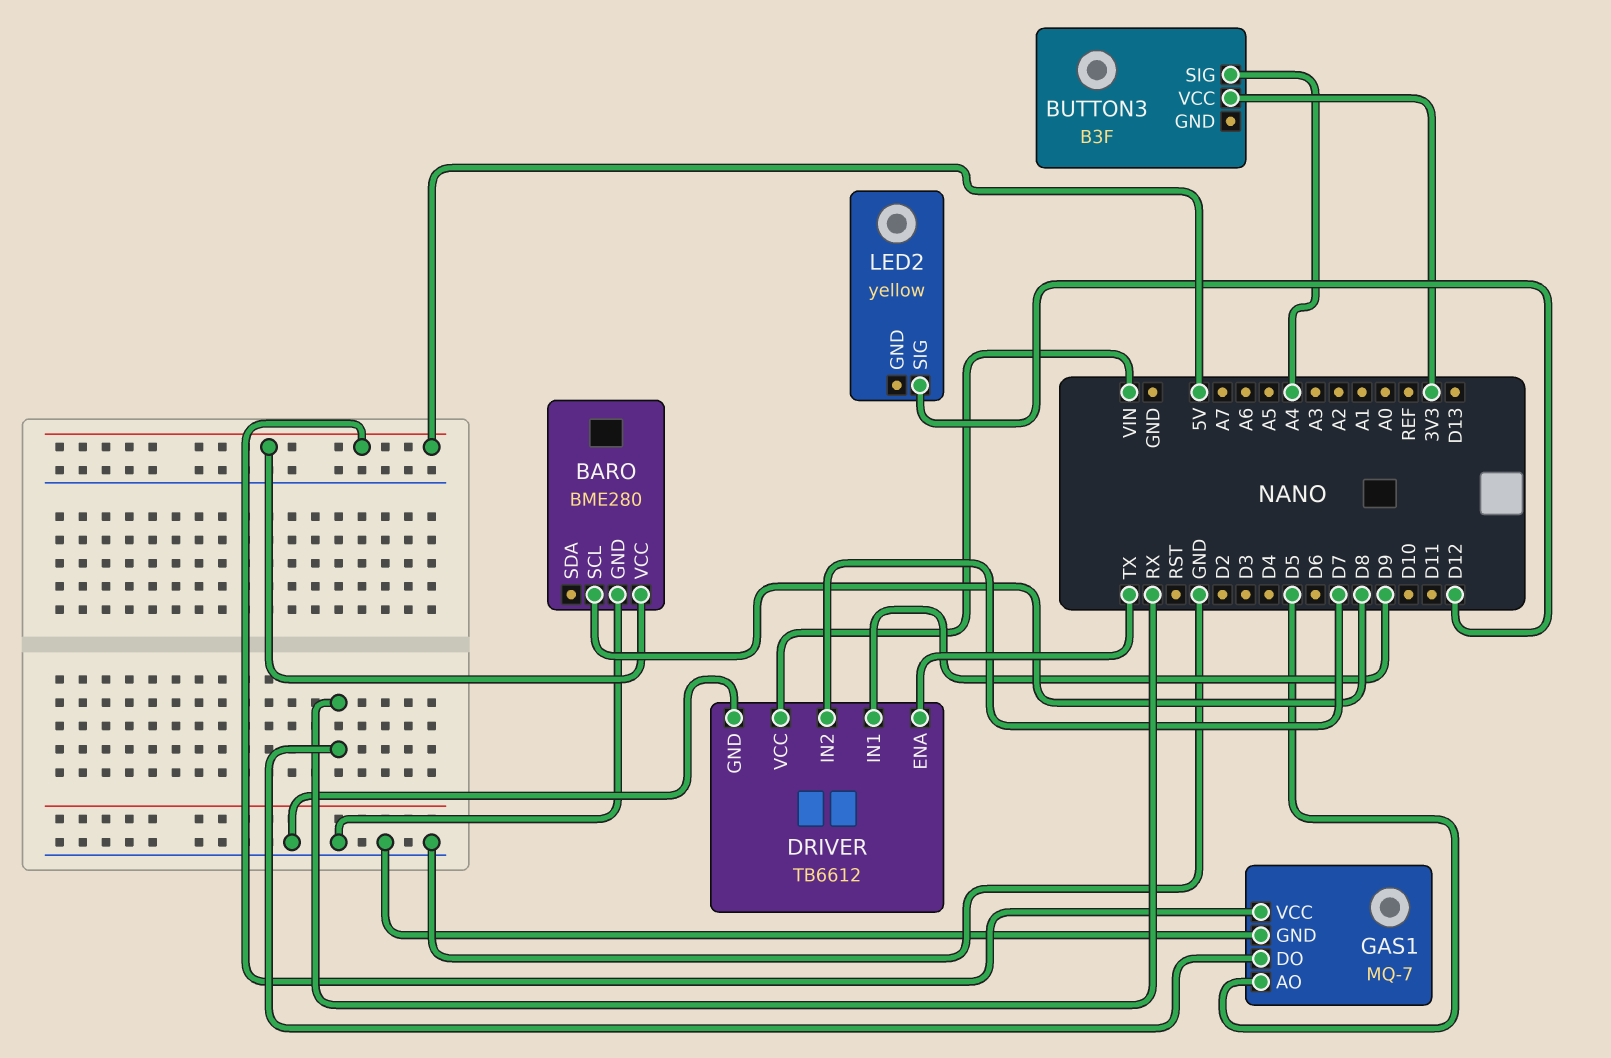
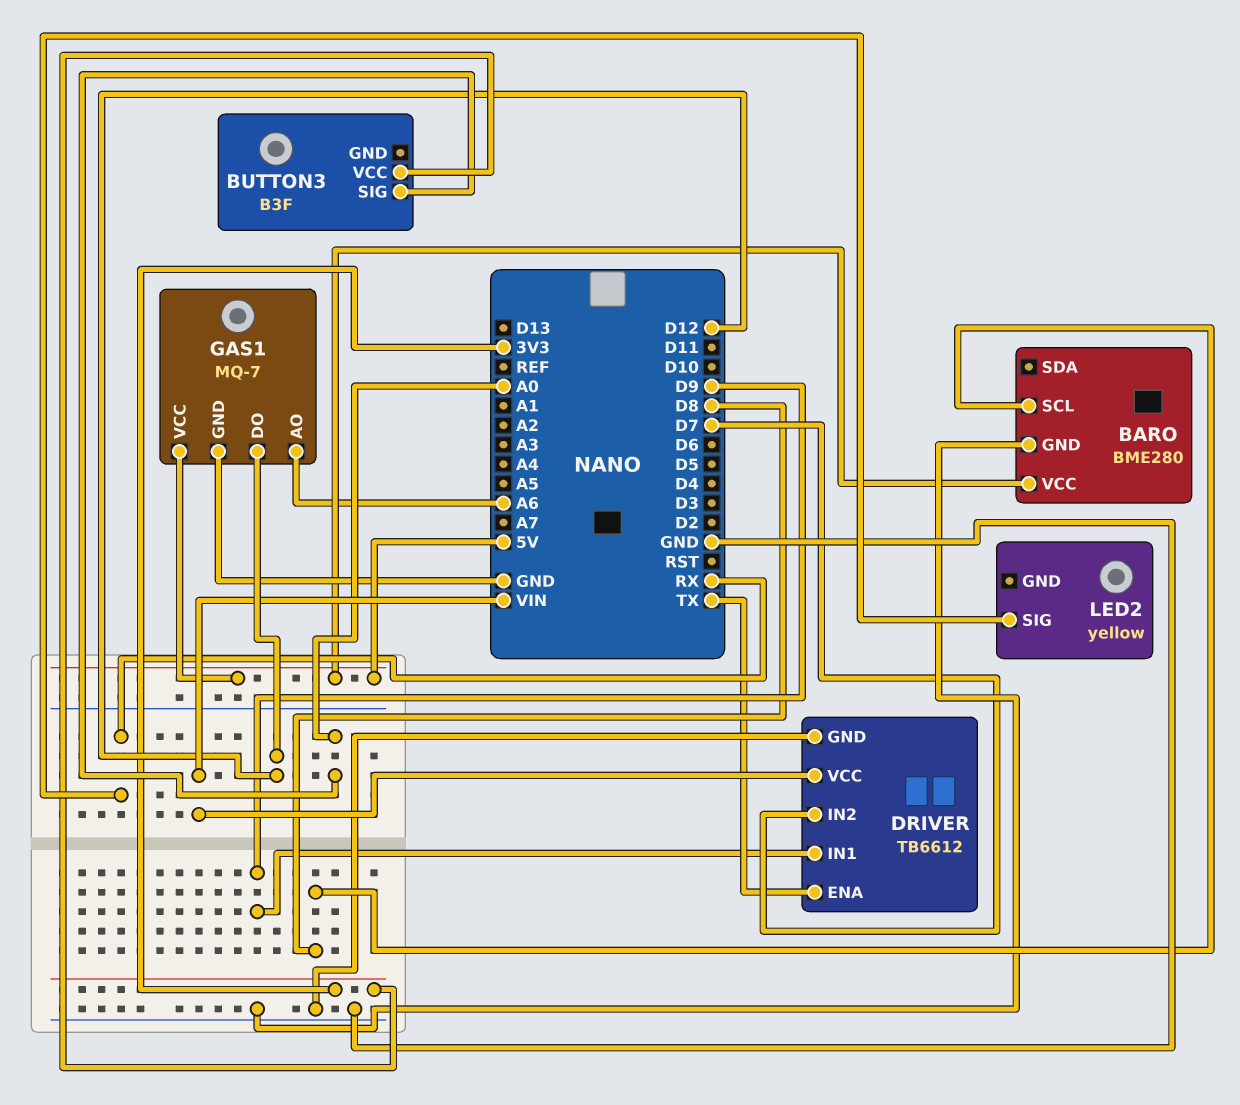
BUTTON3 pin SIG: A4 -> A0
GAS1 pin AO: D5 -> A6
GAS1 pin DO: RX -> D12
LED2 pin SIG: D12 -> RX

